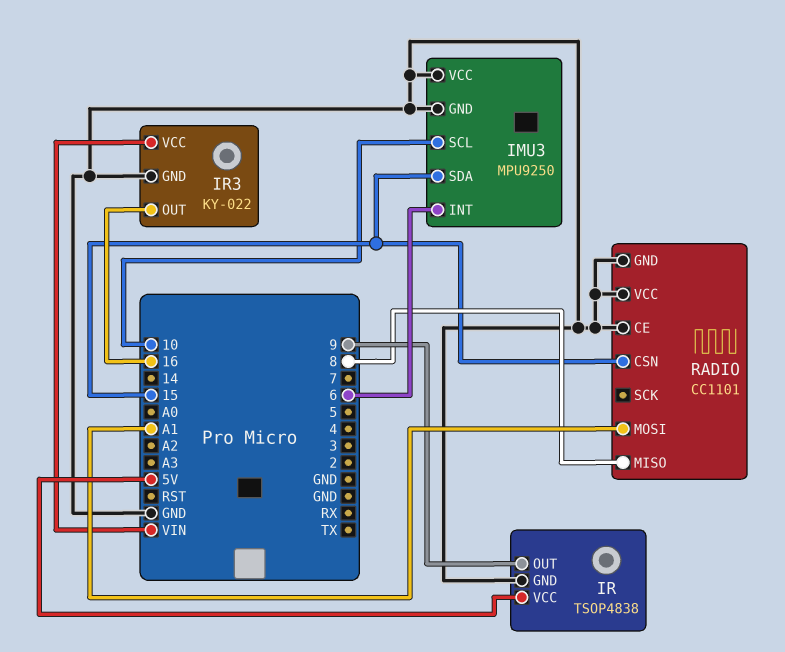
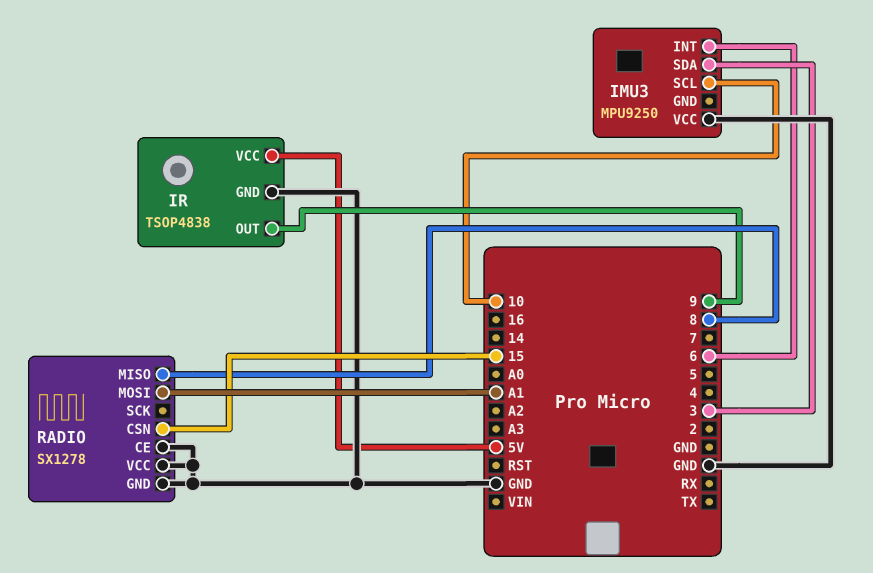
IMU3 pin GND: GND -> none
IMU3 pin SDA: 15 -> 3
IR3: KY-022 -> none
IR3 pin GND: GND -> none
IR3 pin OUT: 16 -> none
IR3 pin VCC: VIN -> none
RADIO: CC1101 -> SX1278

